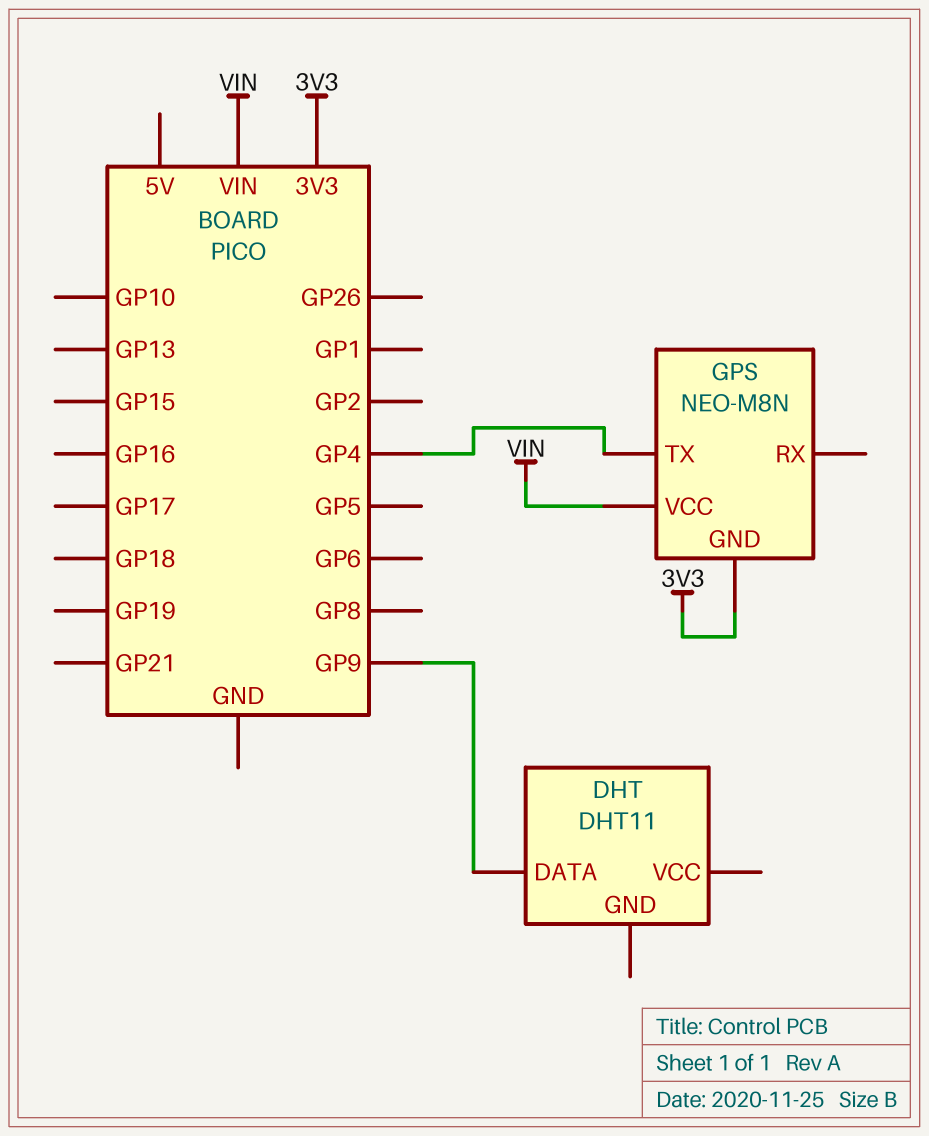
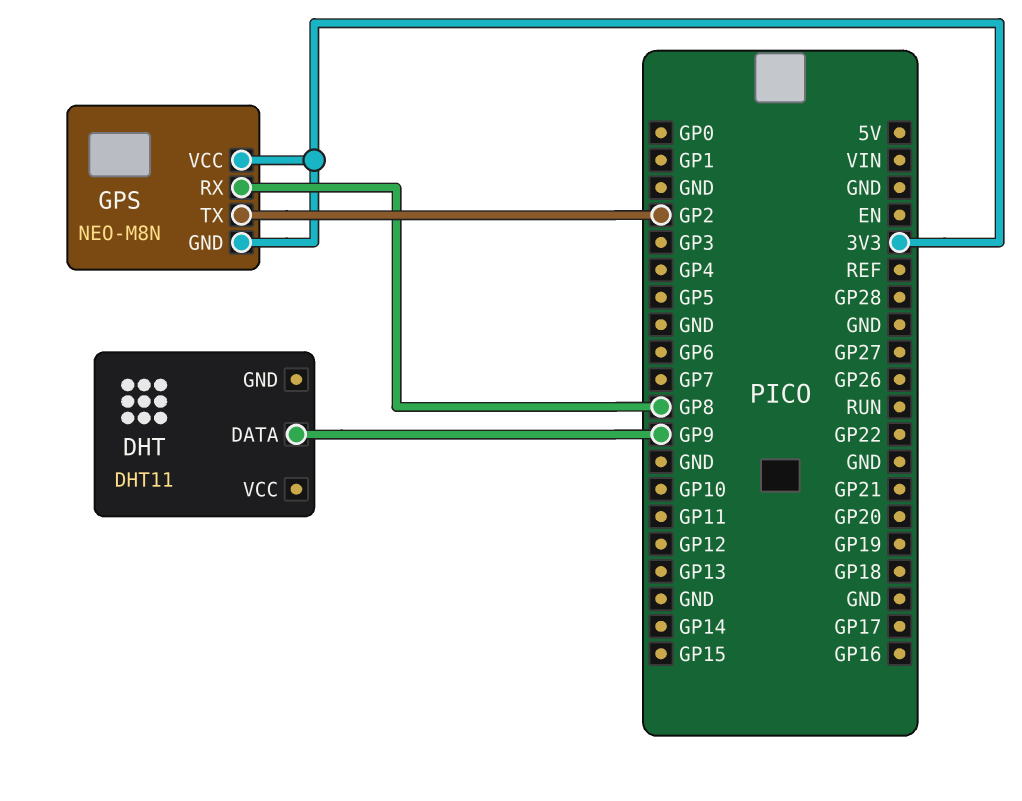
GPS pin RX: none -> GP8
GPS pin TX: GP4 -> GP2
GPS pin VCC: VIN -> 3V3

